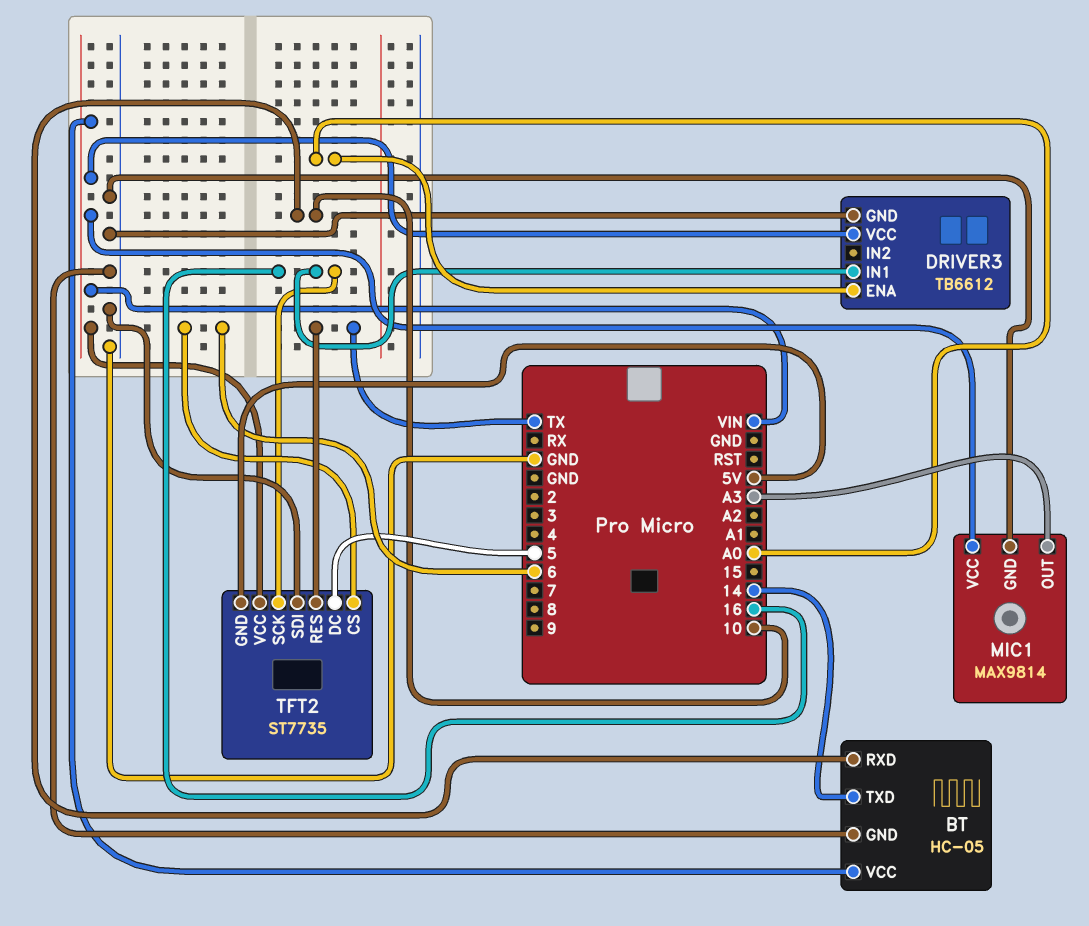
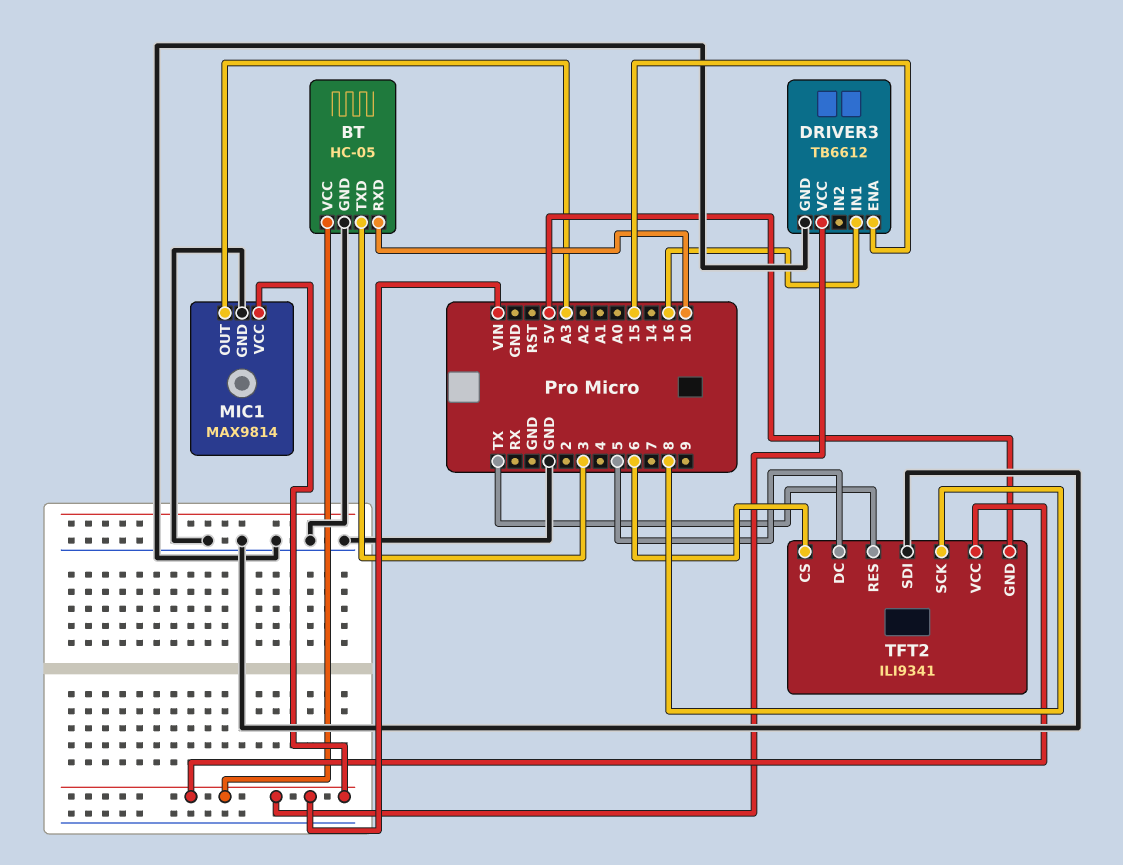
BT pin TXD: 14 -> 3
DRIVER3 pin ENA: A0 -> 15
TFT2: ST7735 -> ILI9341
TFT2 pin SCK: 16 -> 8

